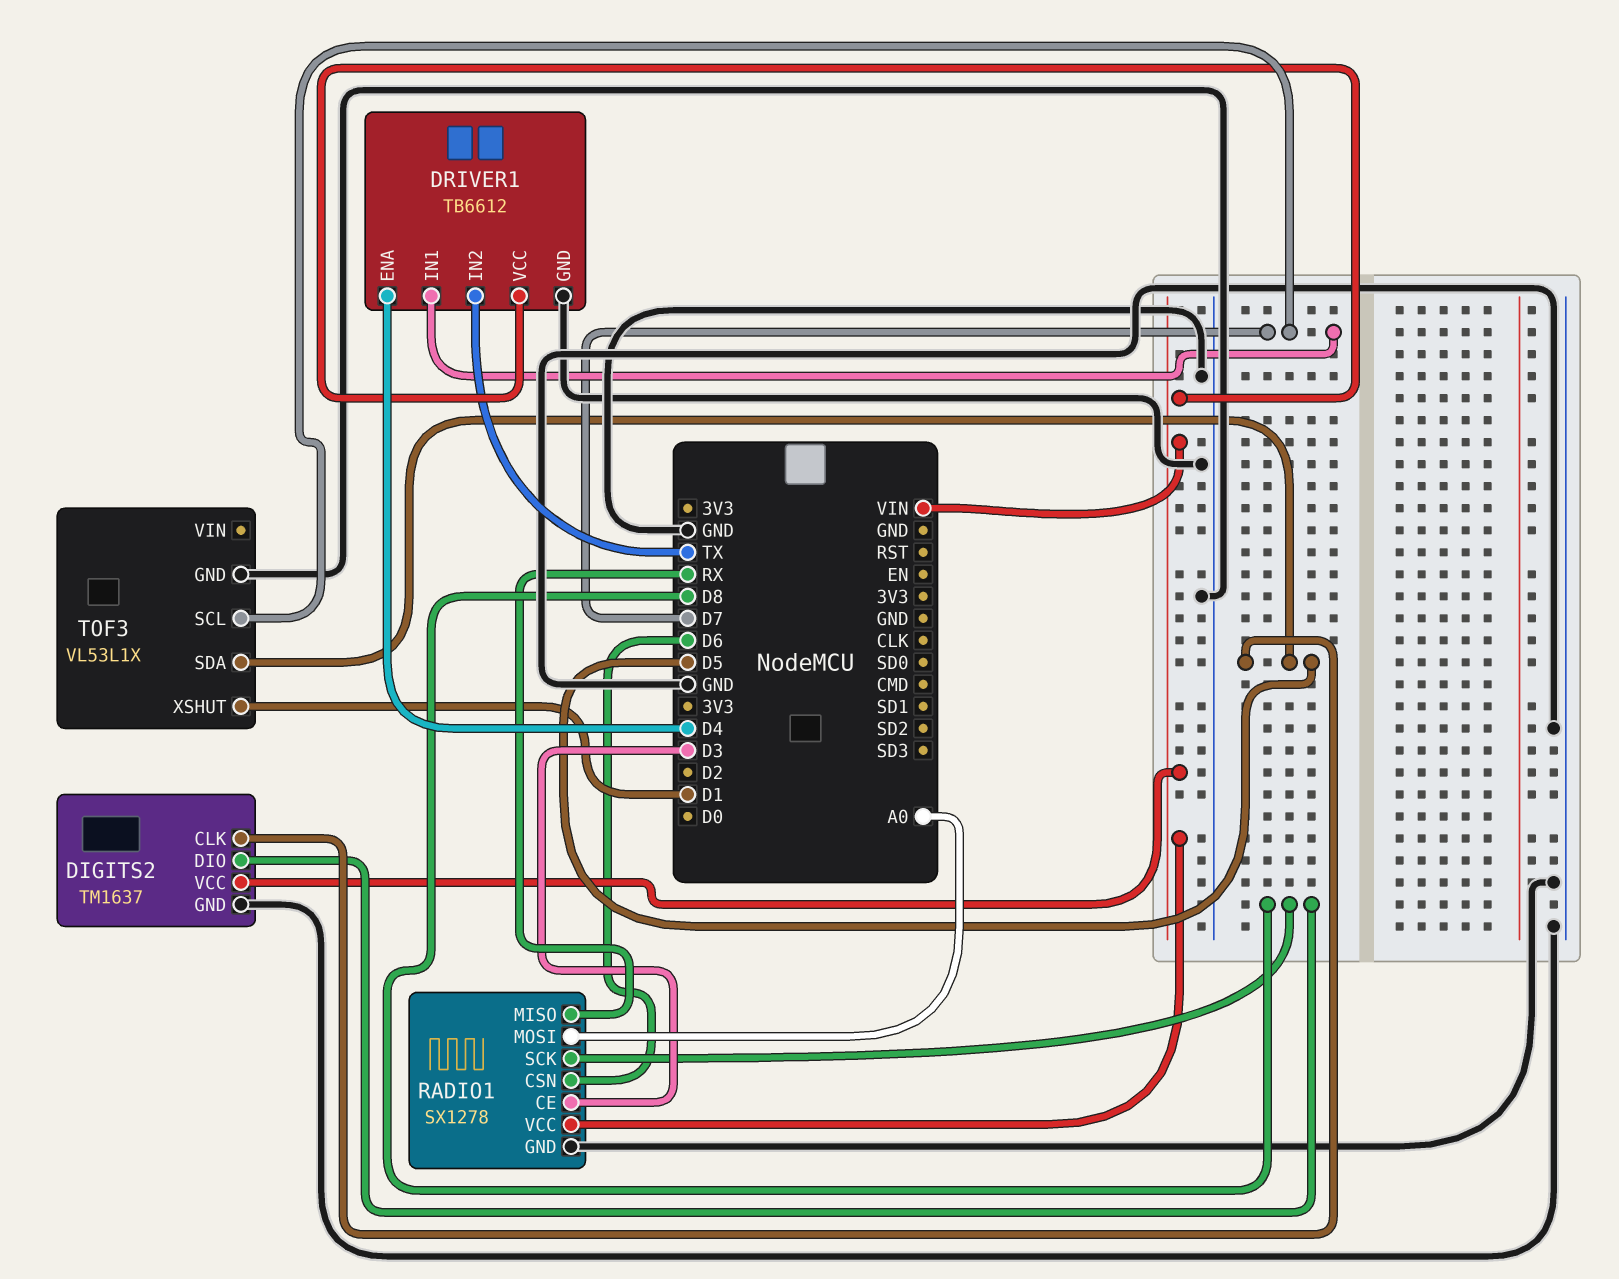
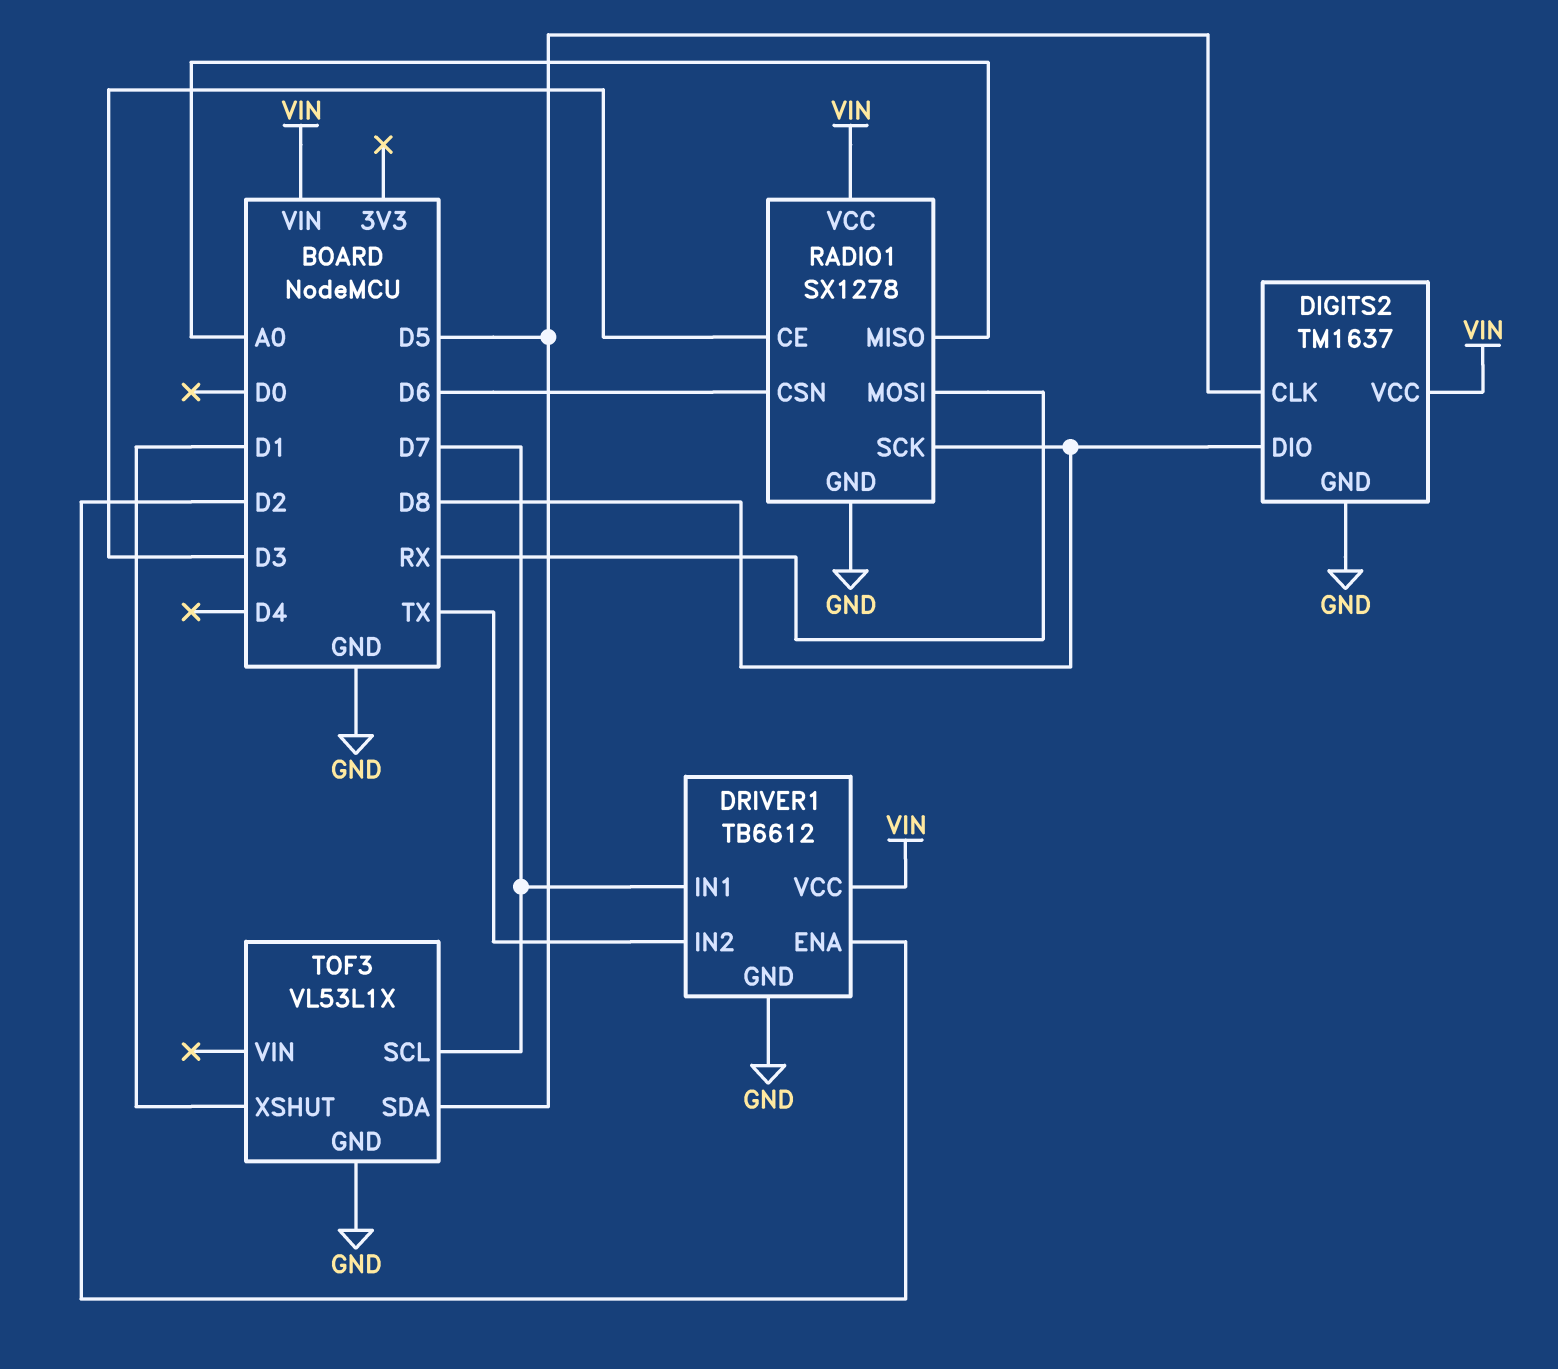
DRIVER1 pin ENA: D4 -> D2
RADIO1 pin MISO: RX -> A0
RADIO1 pin MOSI: A0 -> RX

